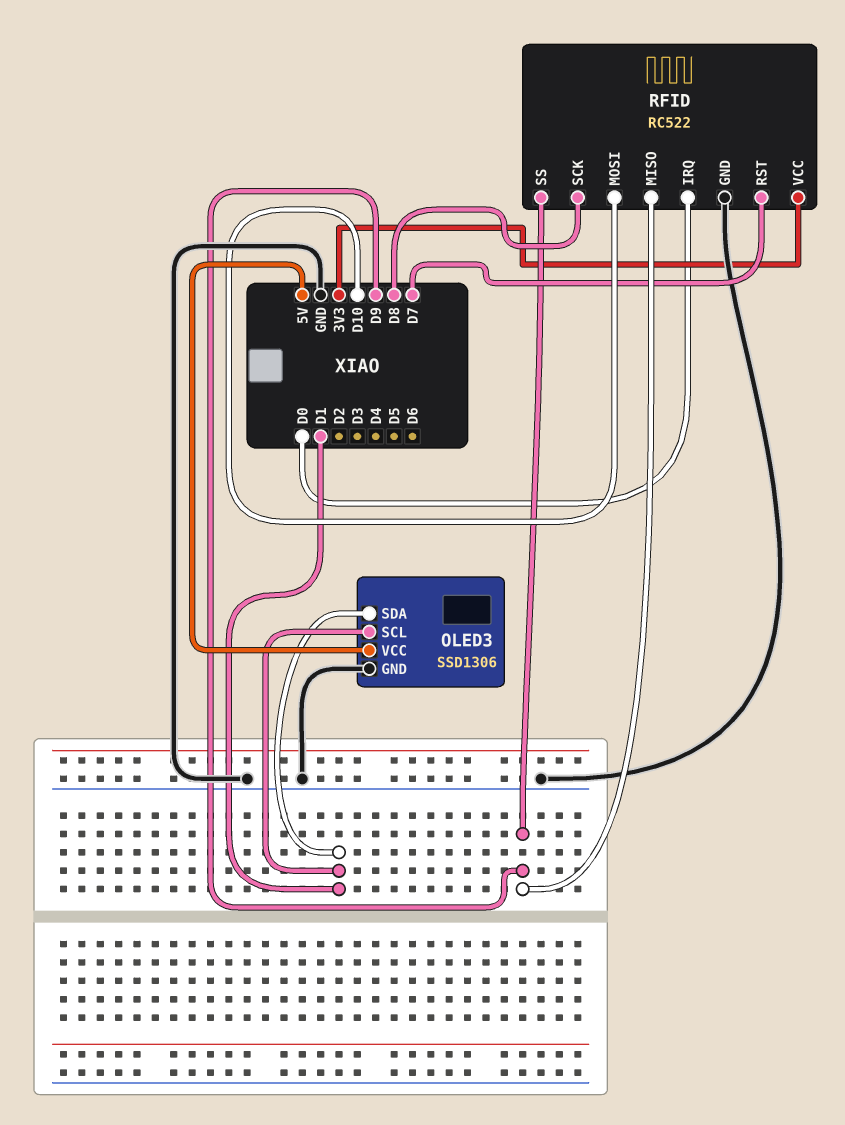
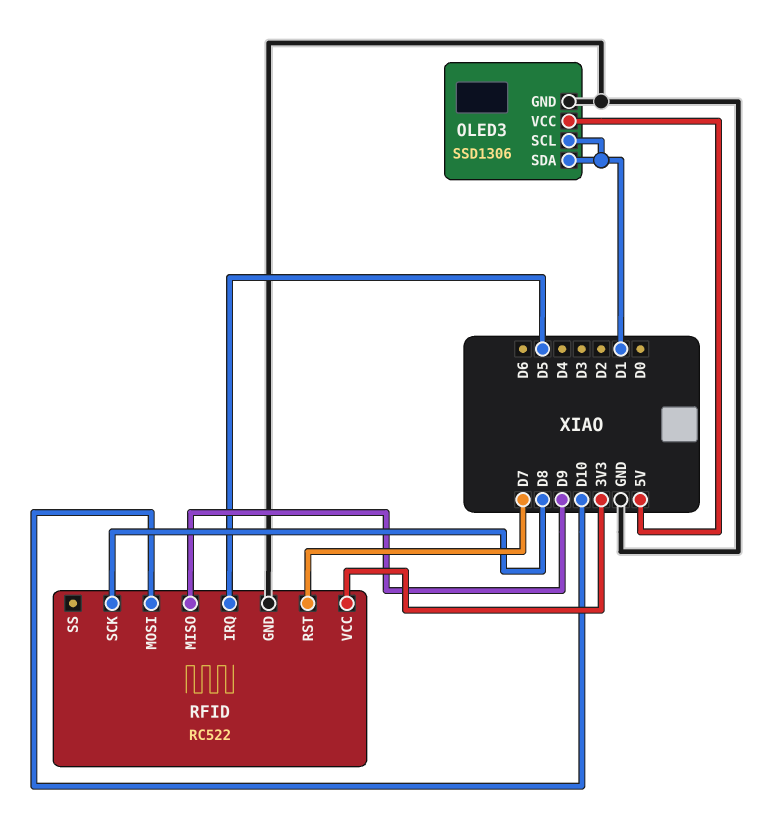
RFID pin IRQ: D0 -> D5
RFID pin SS: D9 -> none

